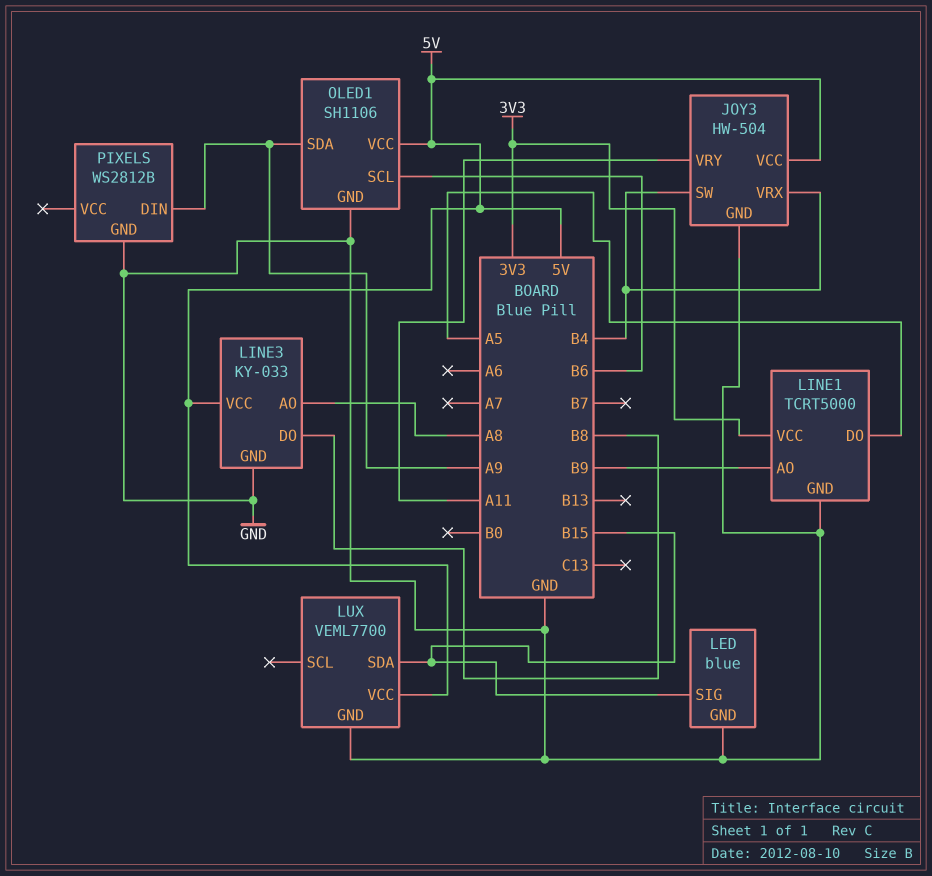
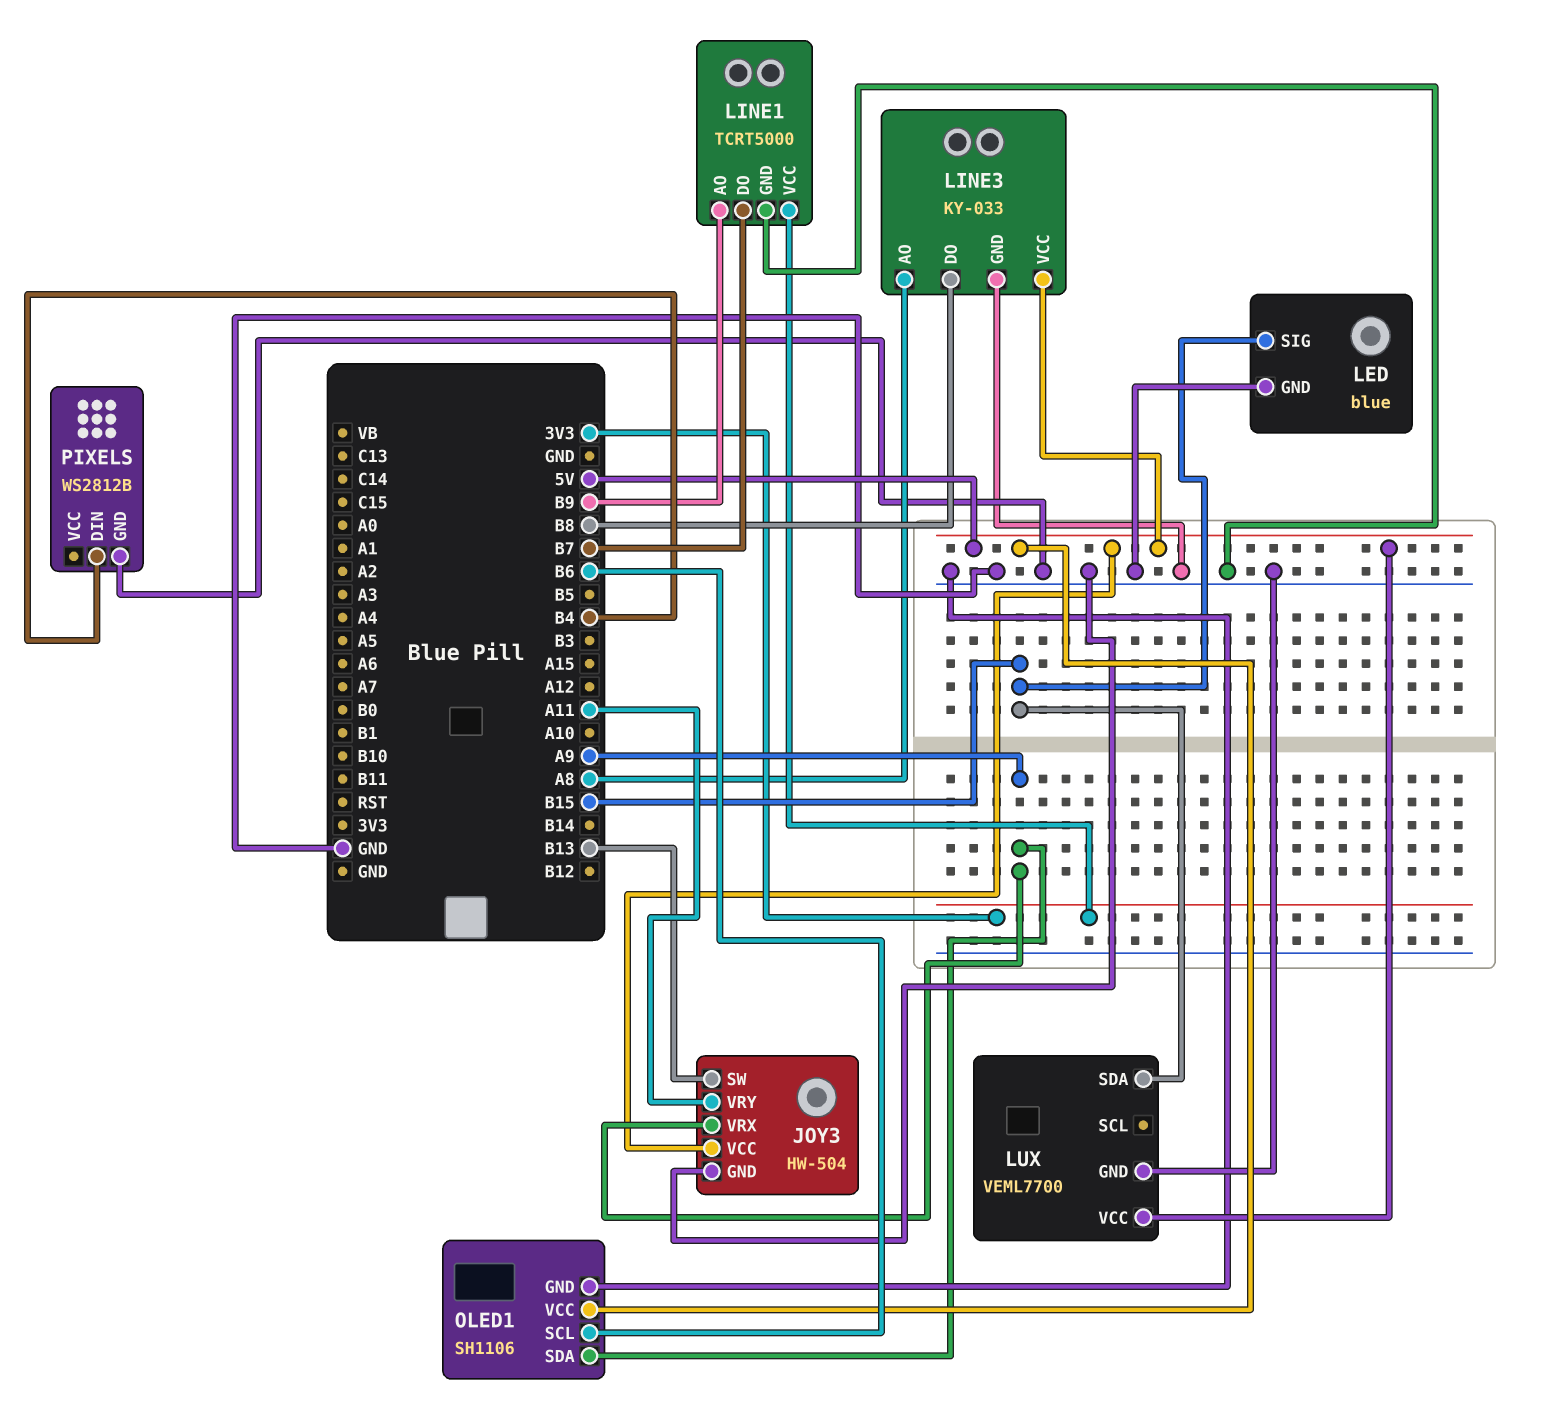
JOY3 pin SW: B4 -> B13
JOY3 pin VRX: B4 -> A9
LINE1 pin DO: A5 -> B7
PIXELS pin DIN: A9 -> B4

